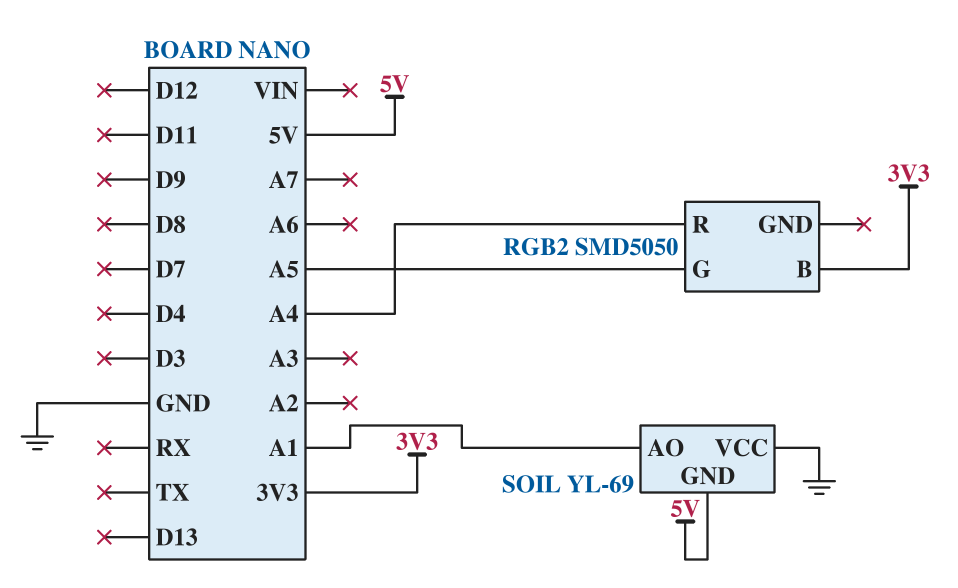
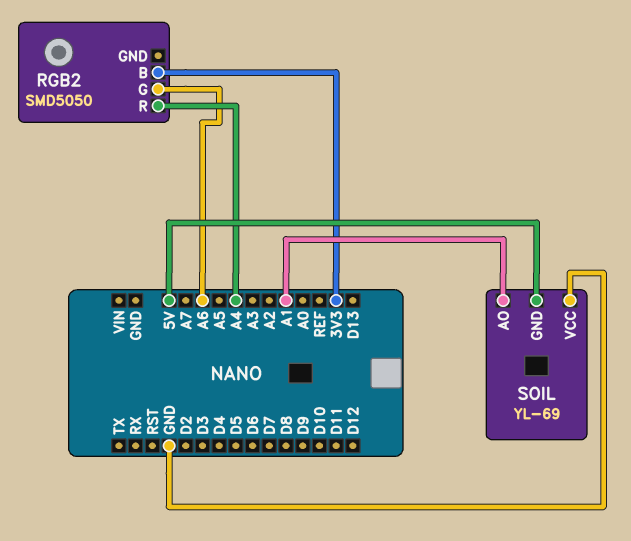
RGB2 pin G: A5 -> A6

